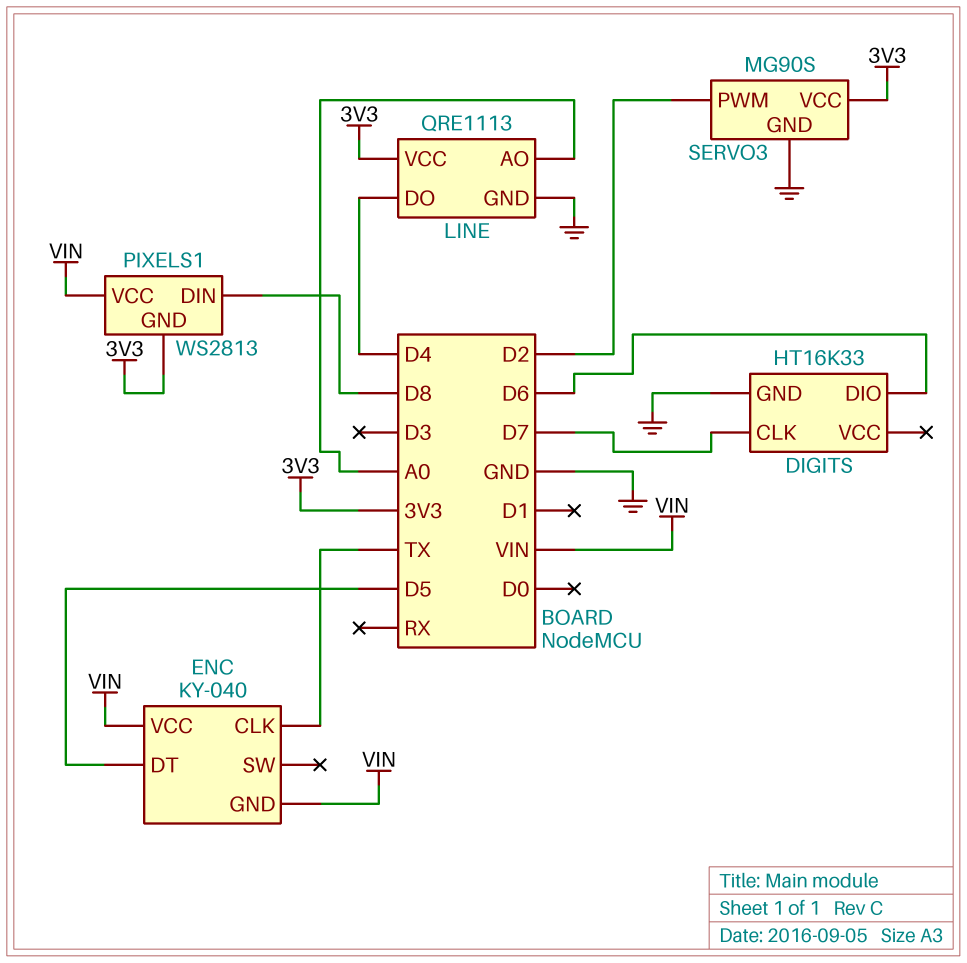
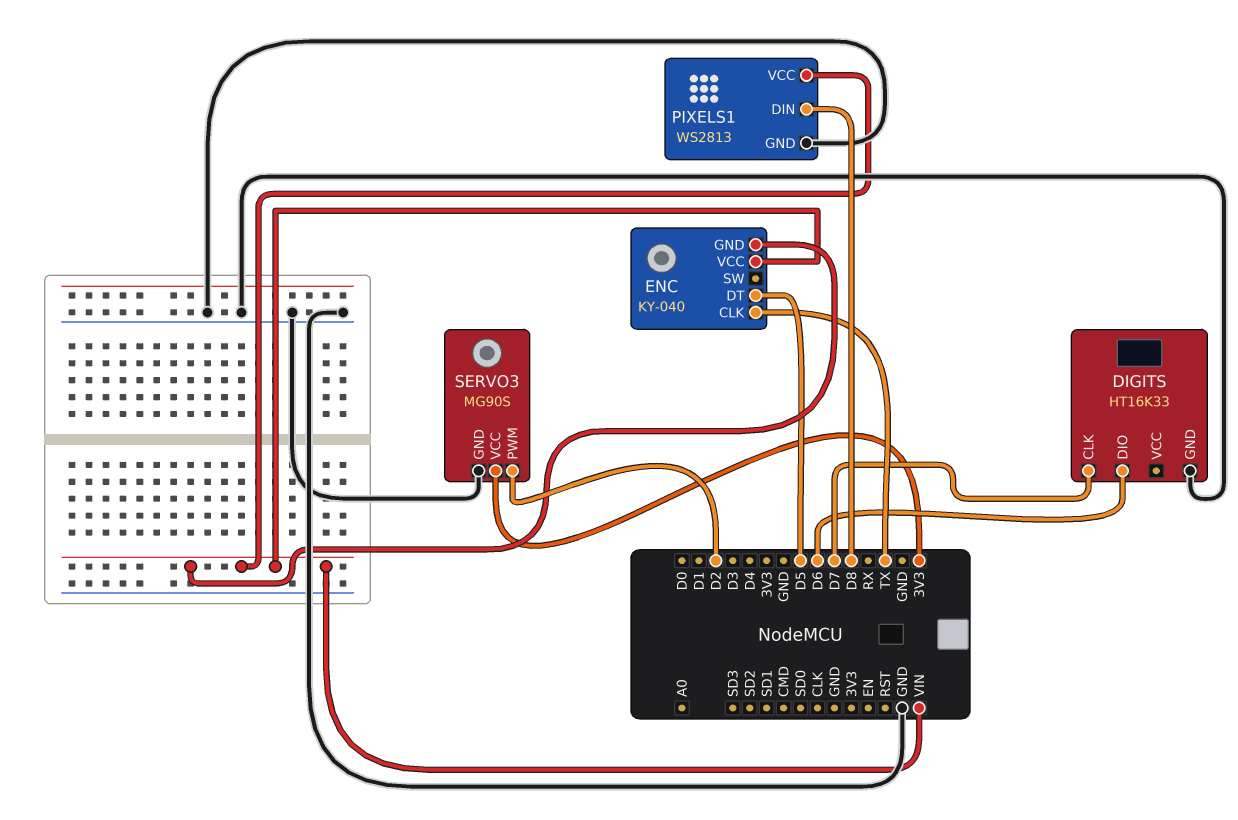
LINE: QRE1113 -> none
LINE pin AO: A0 -> none
LINE pin DO: D4 -> none
LINE pin GND: GND -> none
LINE pin VCC: 3V3 -> none
PIXELS1 pin GND: 3V3 -> GND

